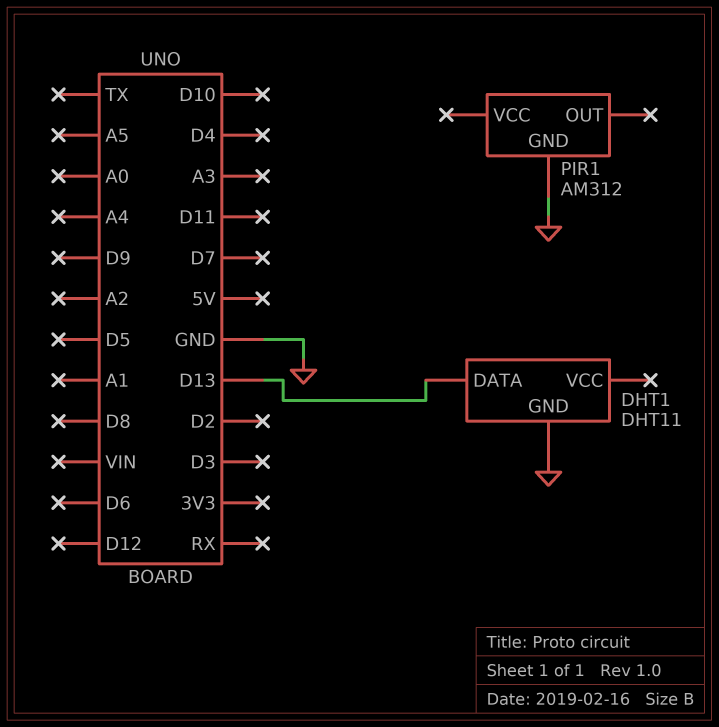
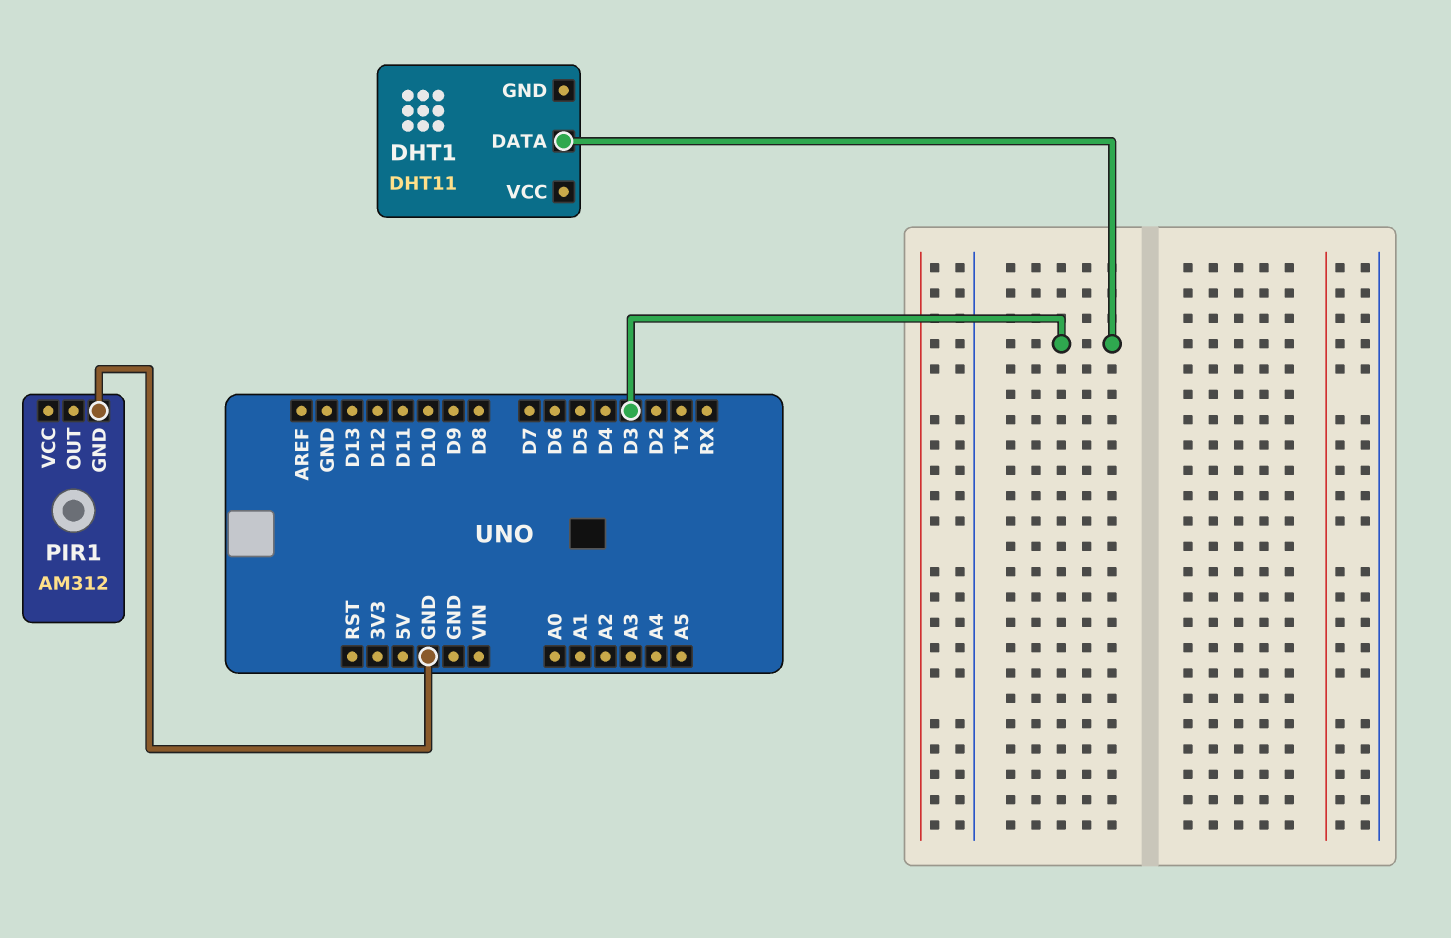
DHT1 pin DATA: D13 -> D3
DHT1 pin GND: GND -> none

